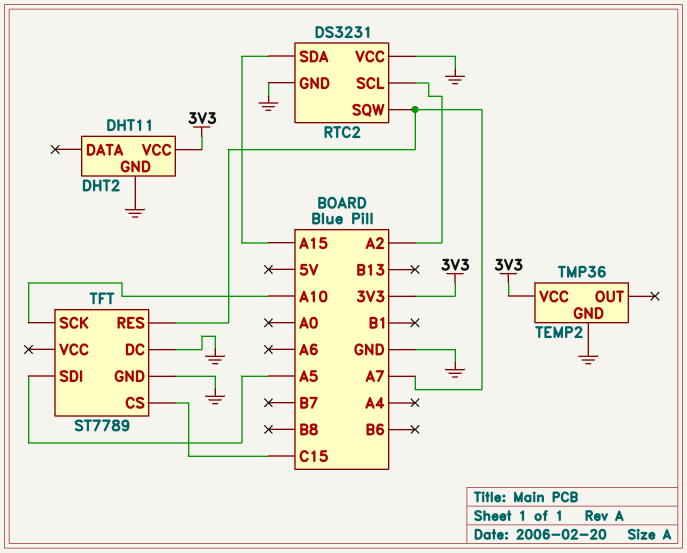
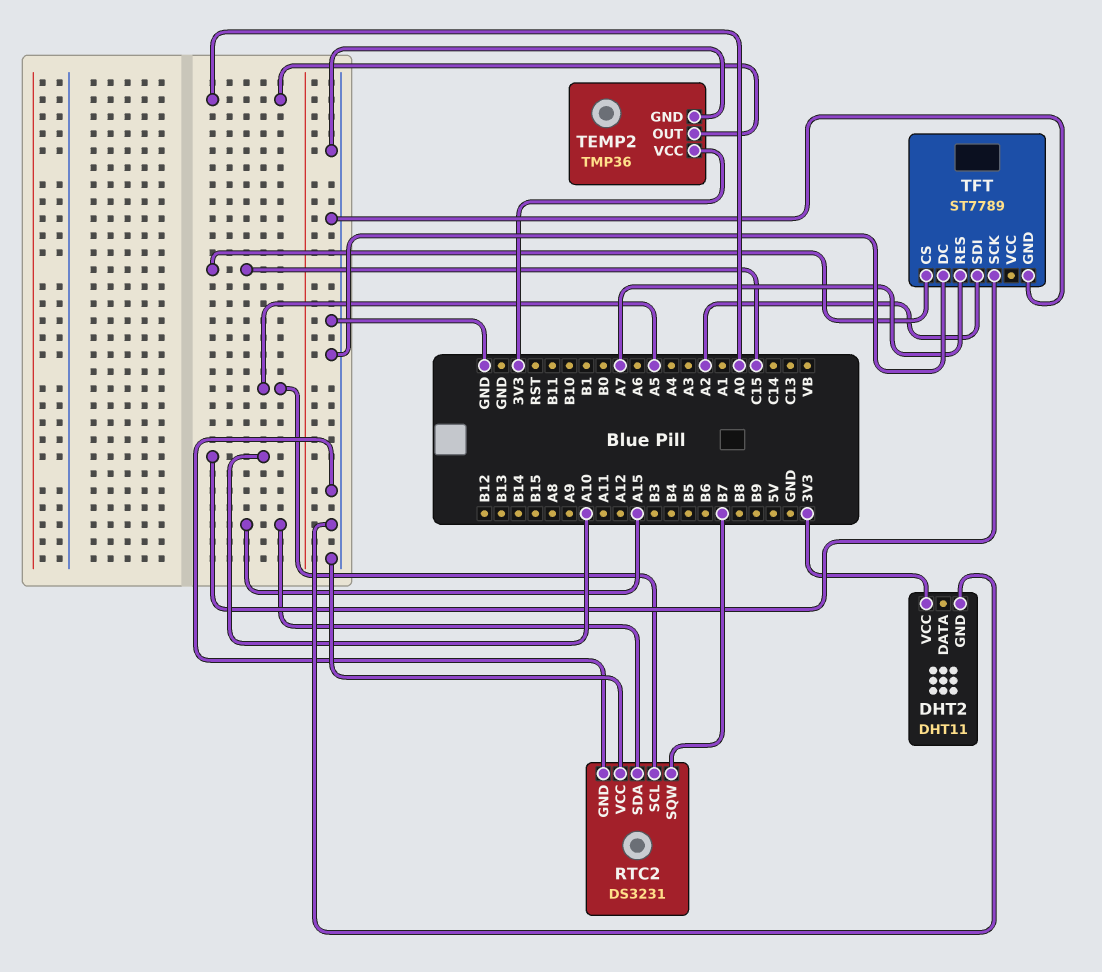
RTC2 pin SCL: A2 -> A5
RTC2 pin SQW: A7 -> B7
TEMP2 pin OUT: none -> A0
TFT pin SDI: A5 -> A2

